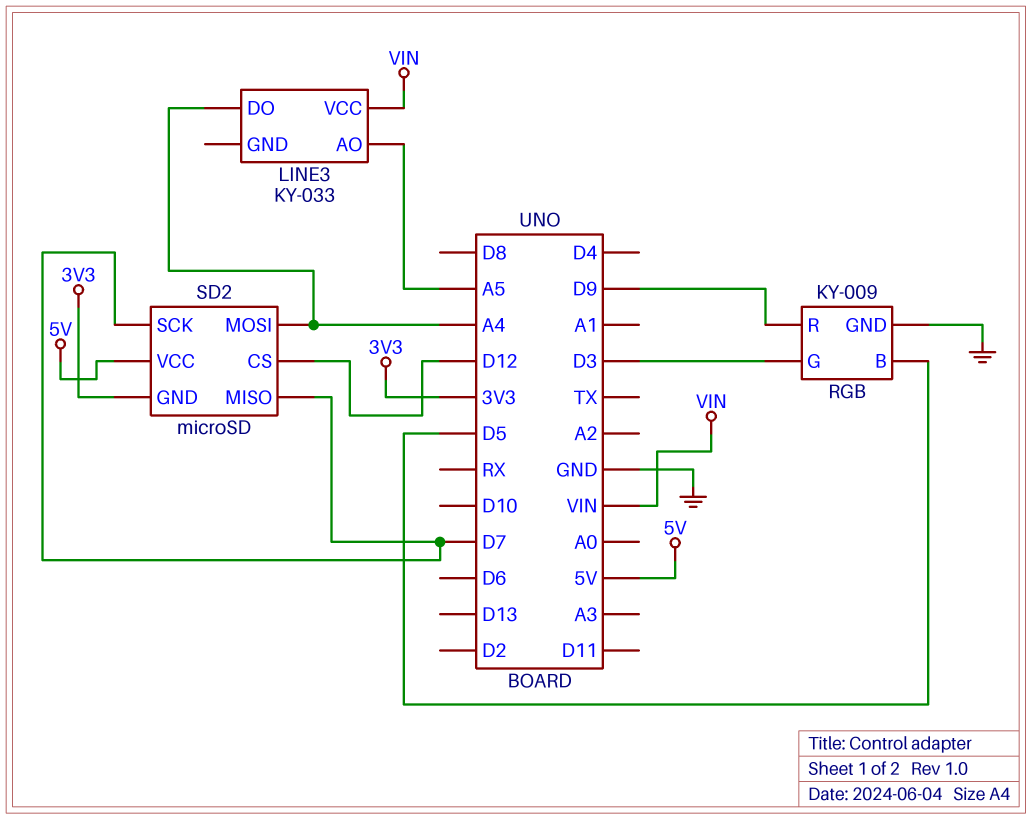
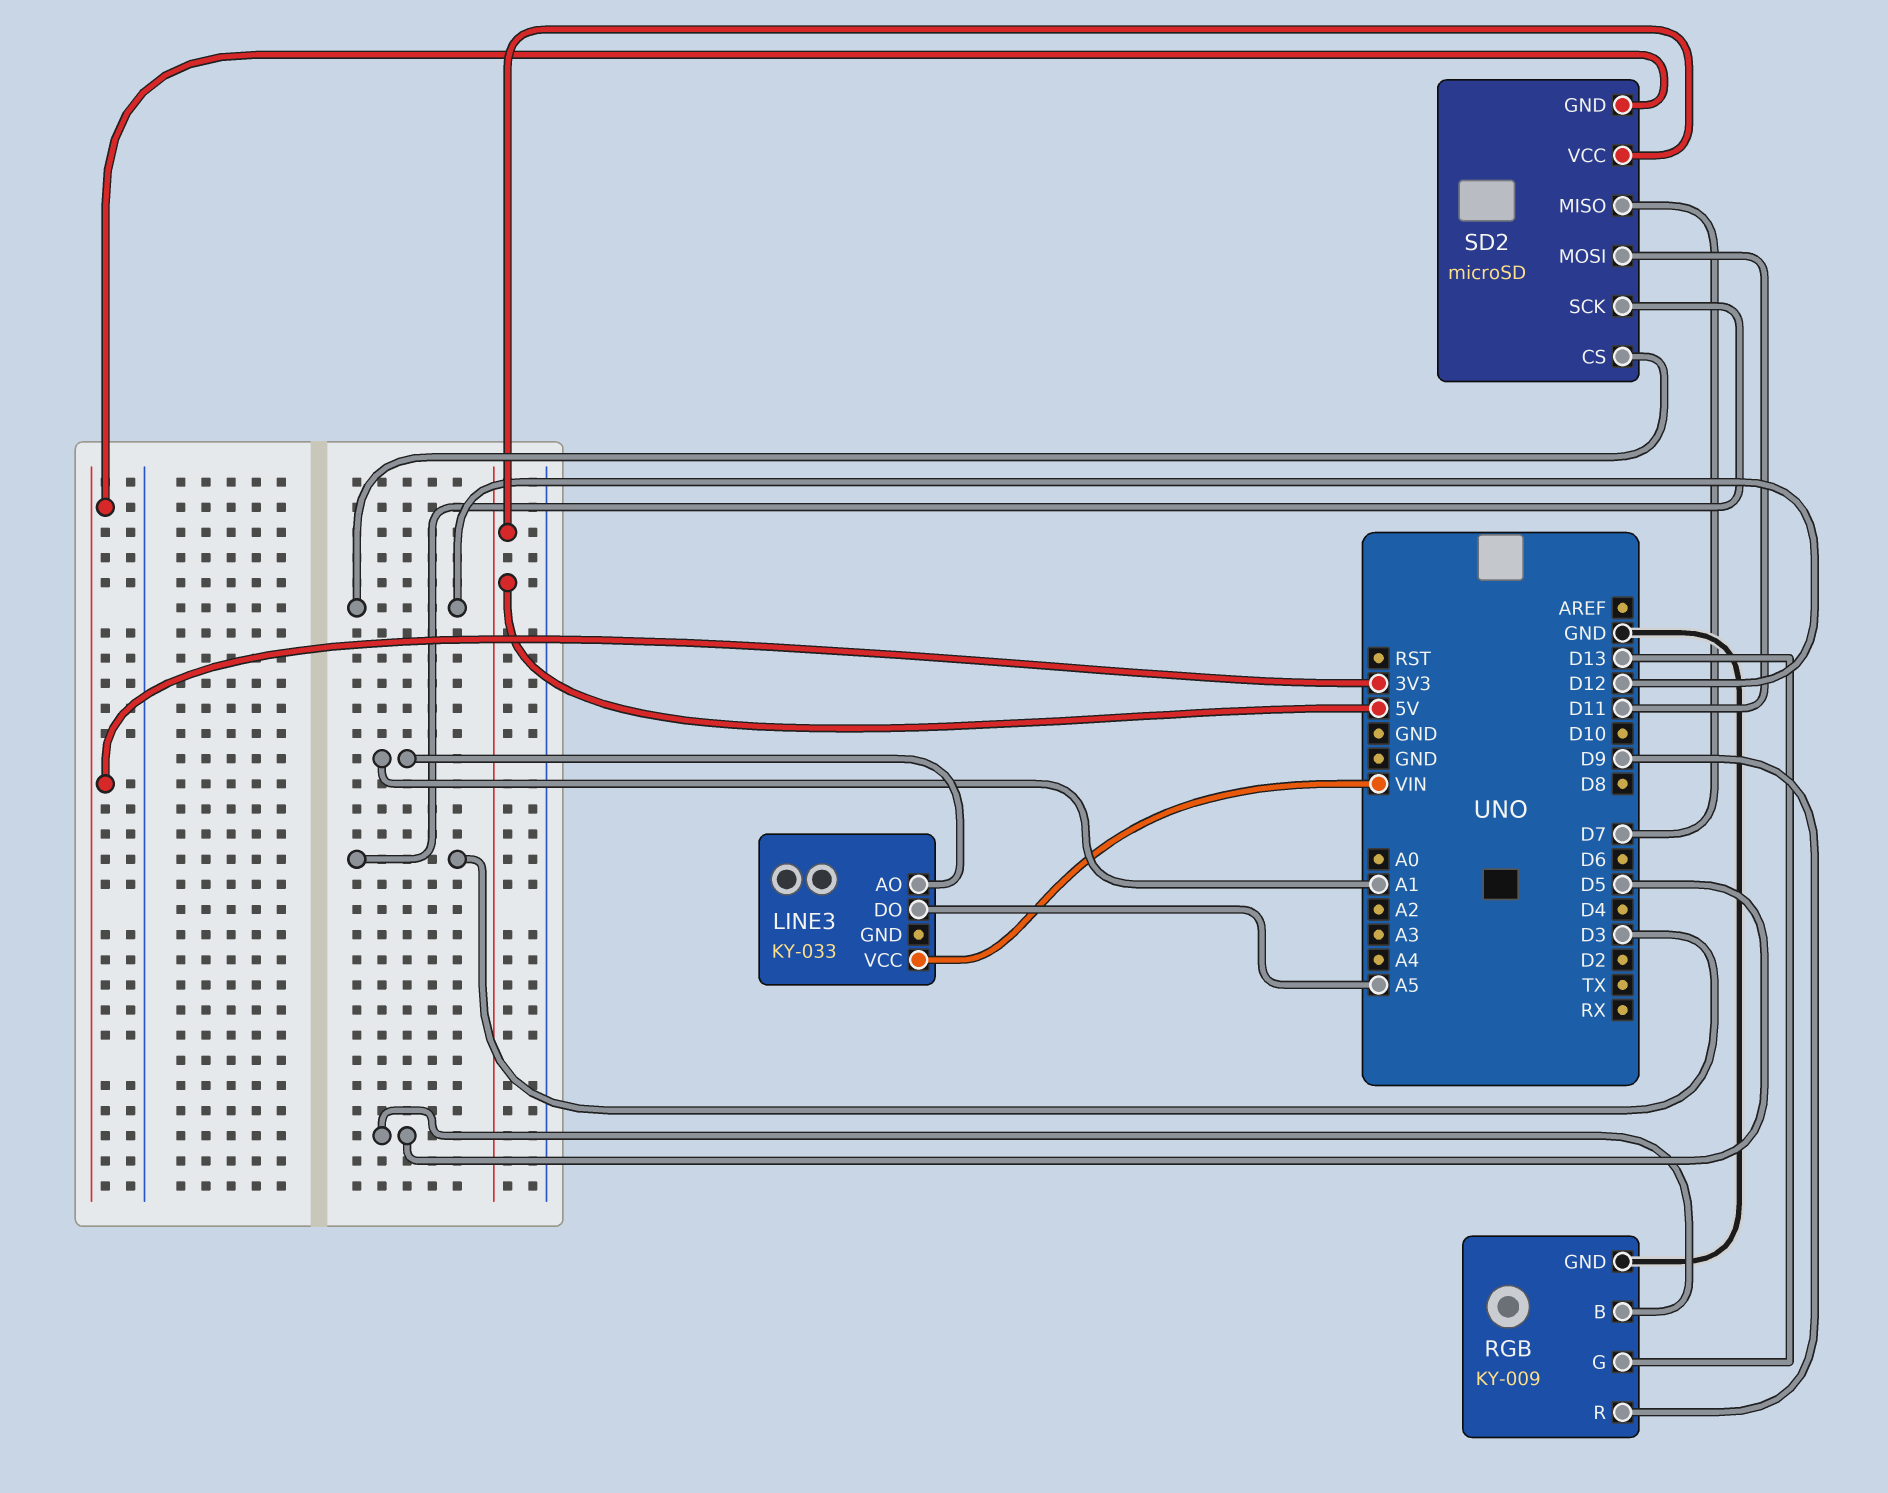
LINE3 pin AO: A5 -> A1
LINE3 pin DO: A4 -> A5
RGB pin G: D3 -> D13
SD2 pin MOSI: A4 -> D11
SD2 pin SCK: D7 -> D3

